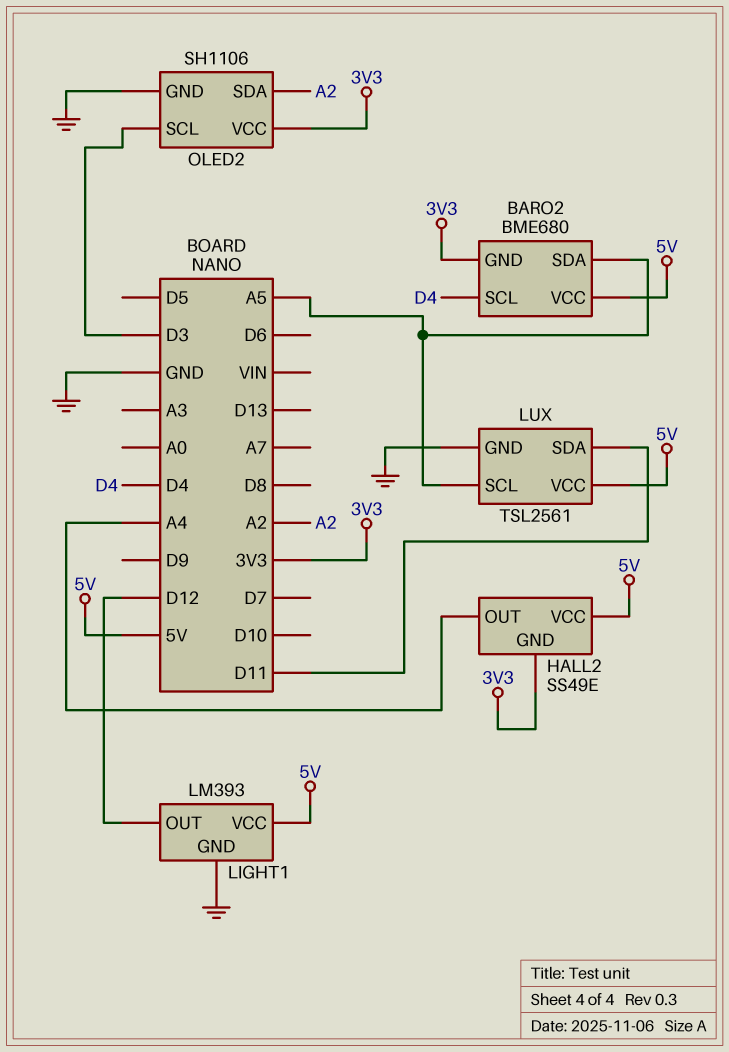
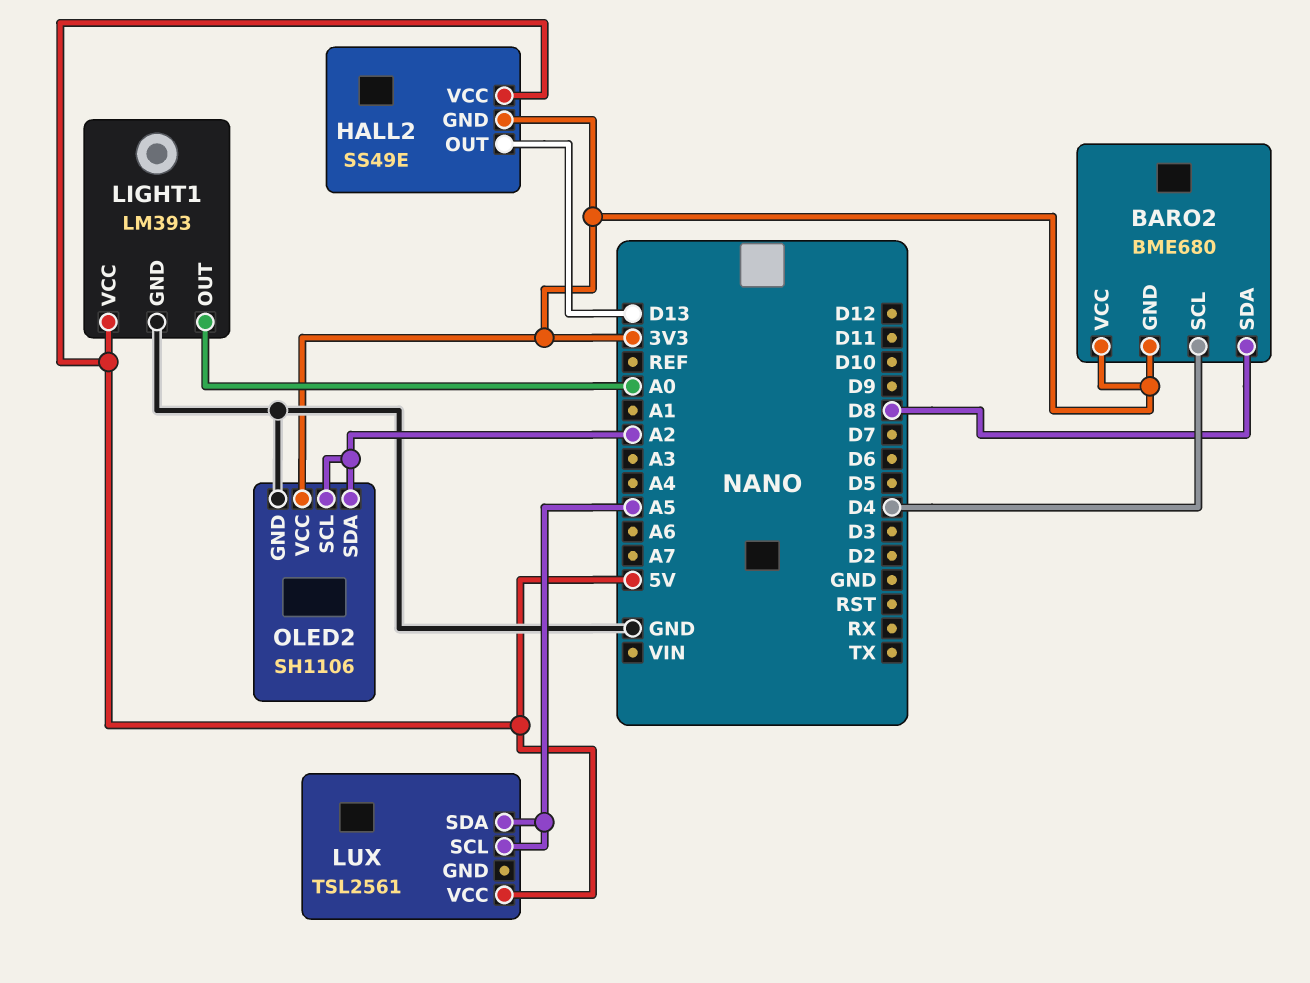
BARO2 pin SDA: A5 -> D8
BARO2 pin VCC: 5V -> 3V3
HALL2 pin OUT: A4 -> D13
LIGHT1 pin OUT: D12 -> A0
LUX pin GND: GND -> none
LUX pin SDA: D11 -> A5
OLED2 pin SCL: D3 -> A2

